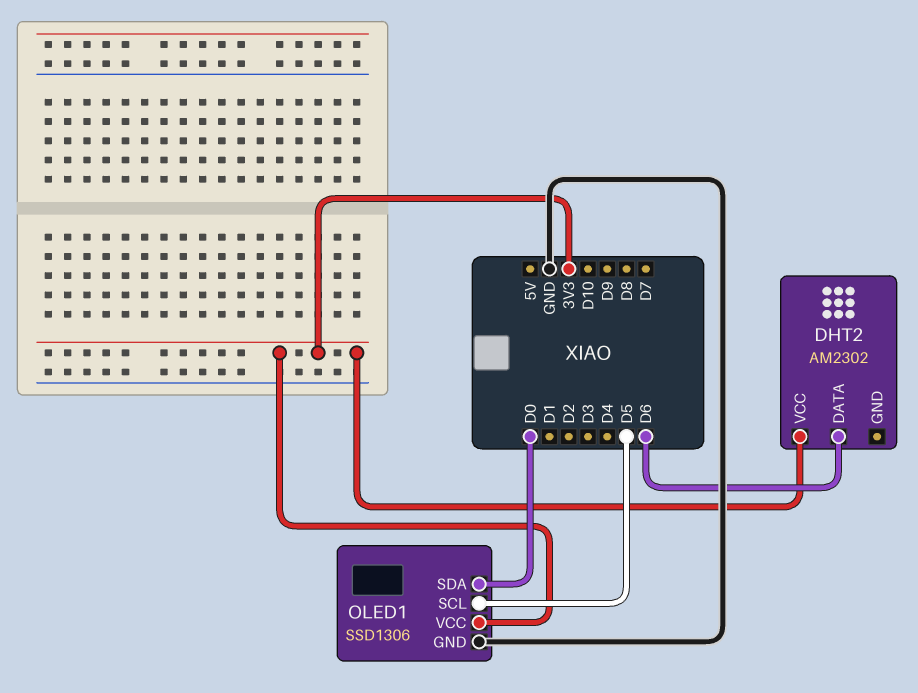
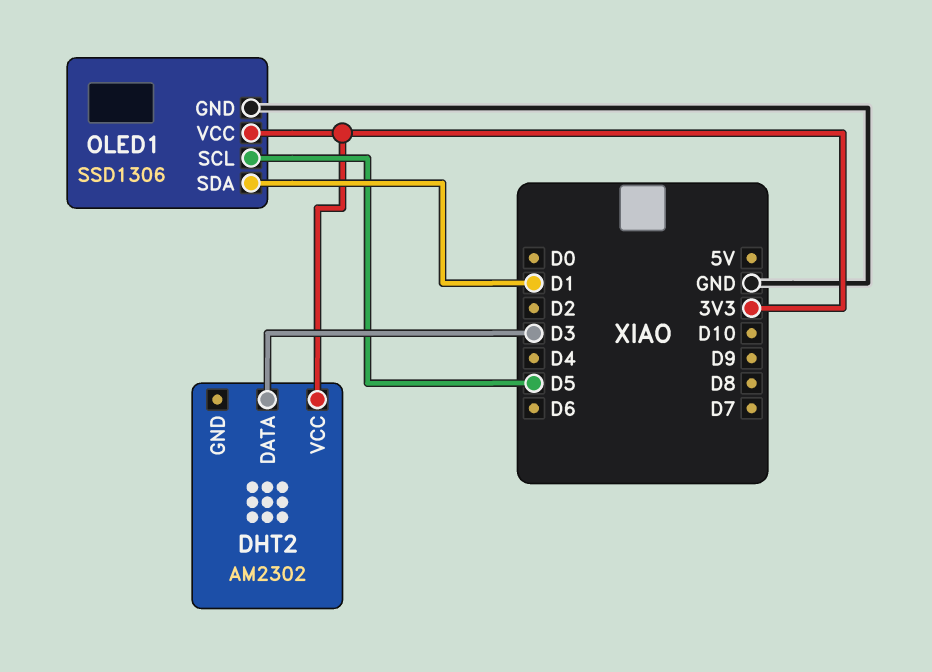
DHT2 pin DATA: D6 -> D3
OLED1 pin SDA: D0 -> D1

